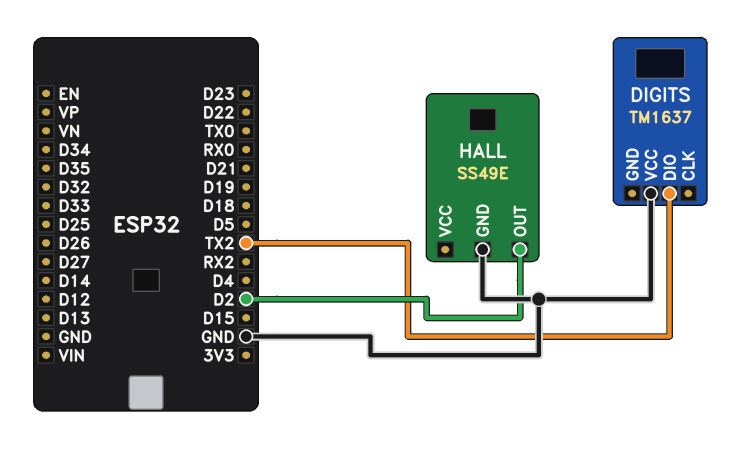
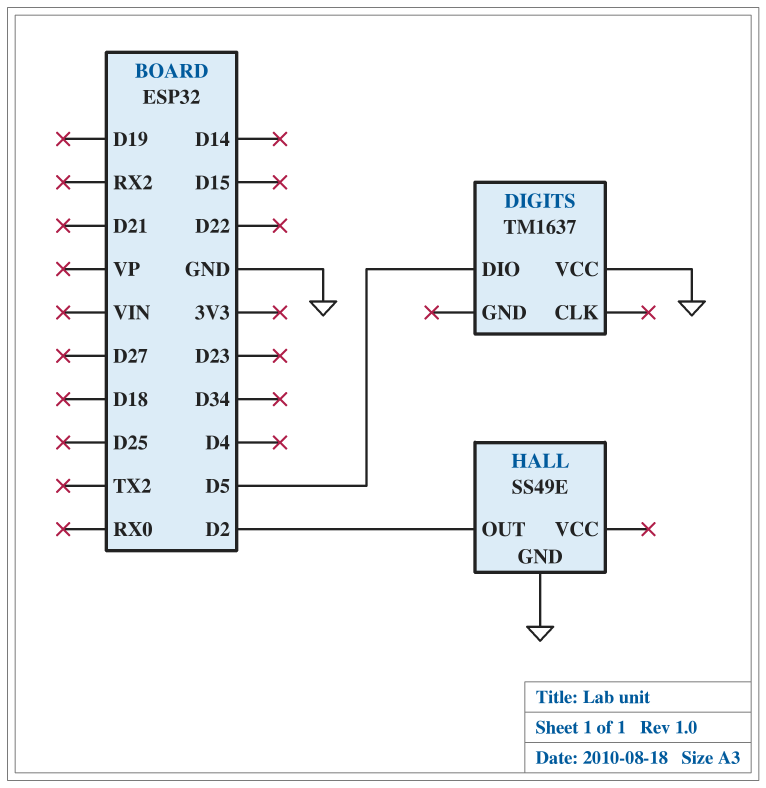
DIGITS pin DIO: TX2 -> D5

